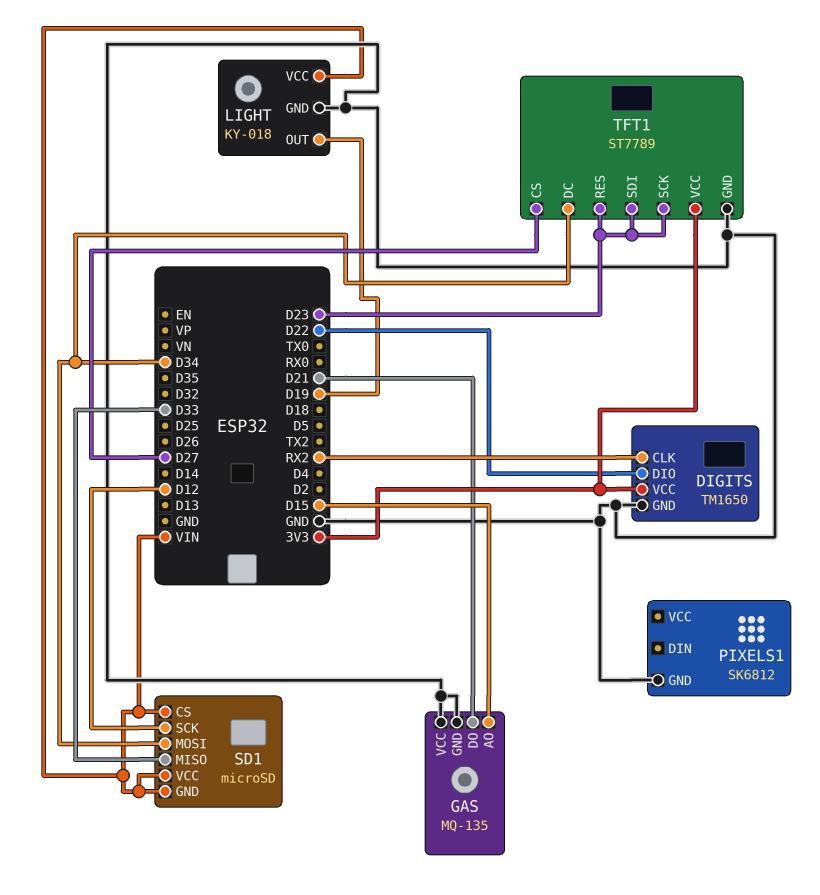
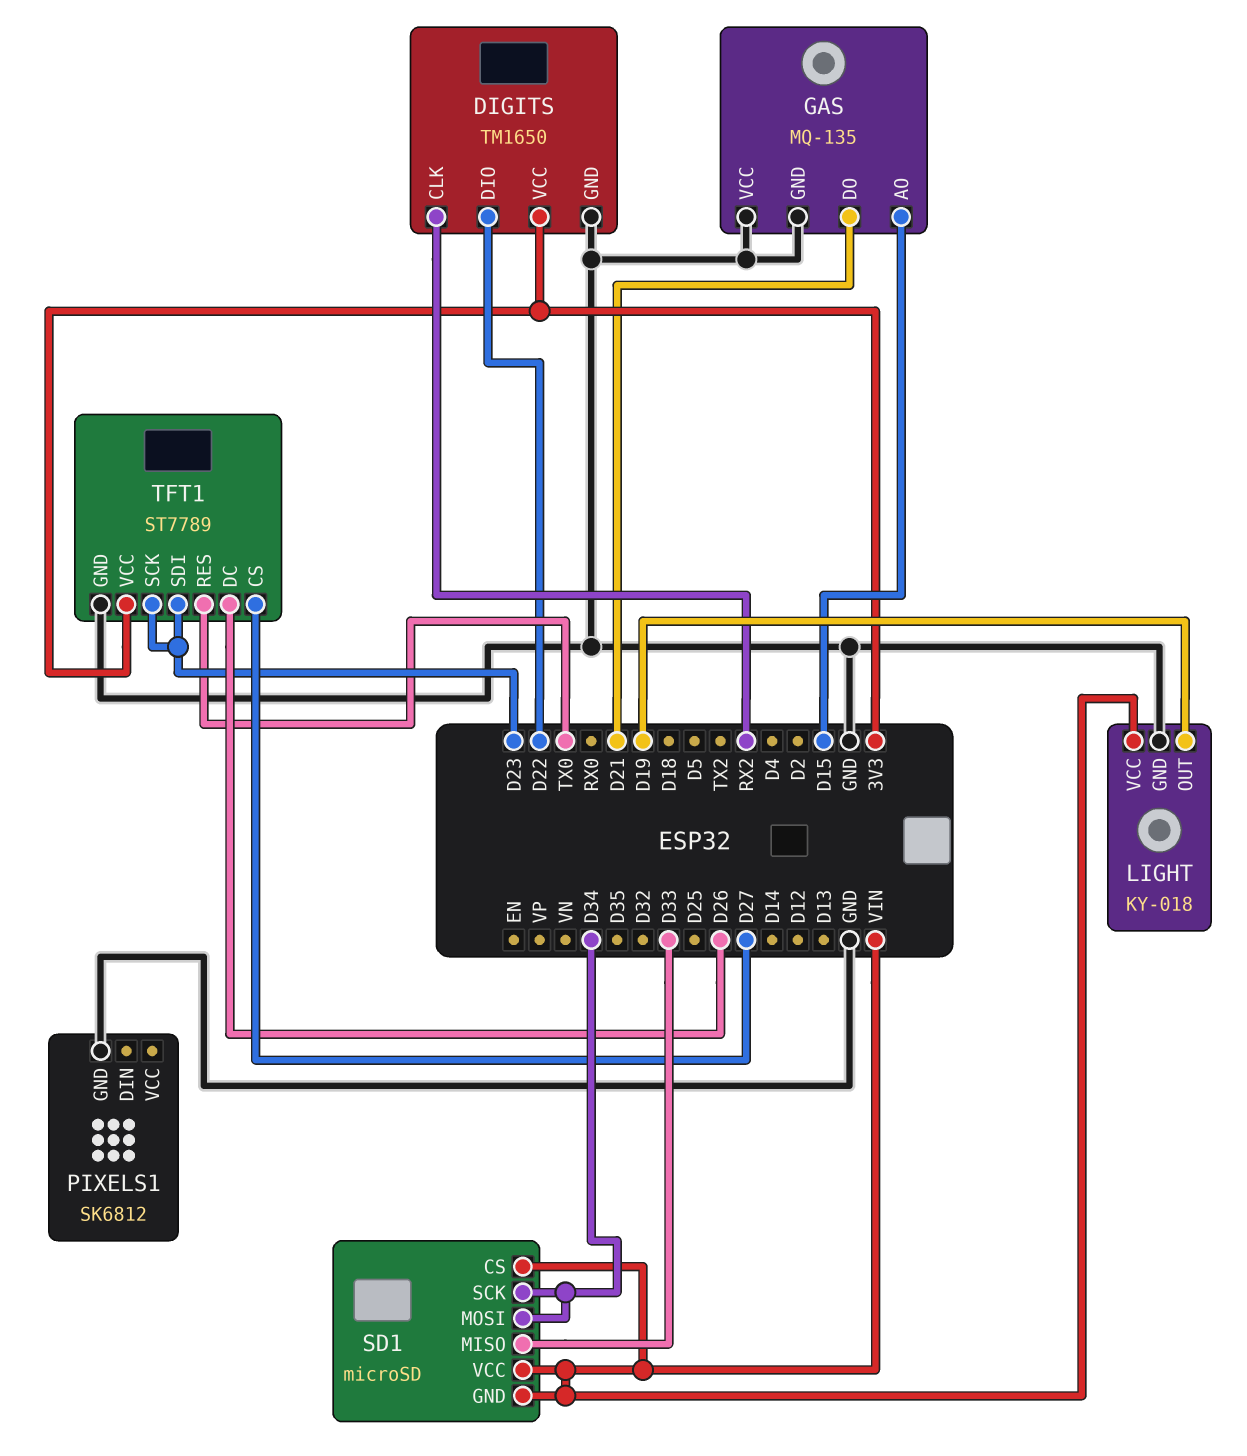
SD1 pin SCK: D12 -> D34
TFT1 pin DC: D34 -> D26
TFT1 pin RES: D23 -> TX0

